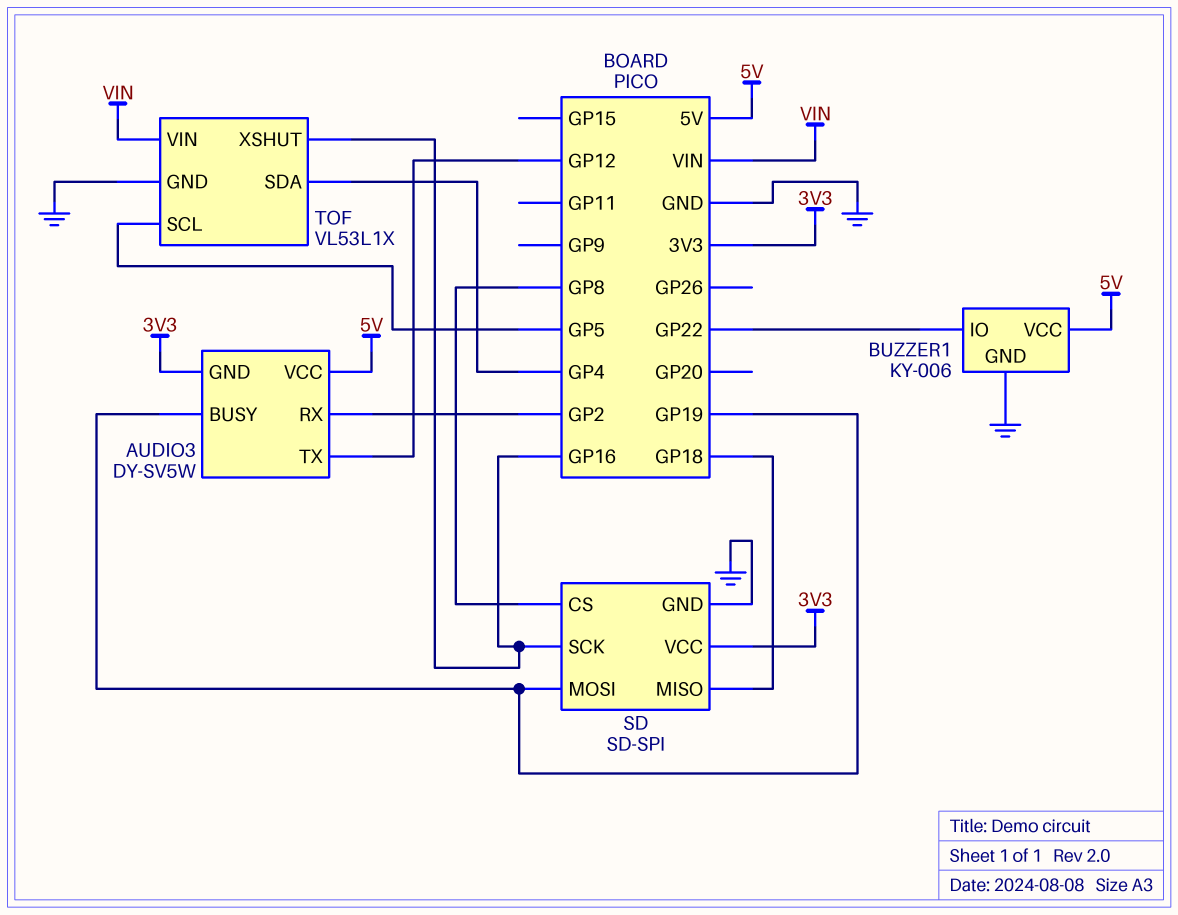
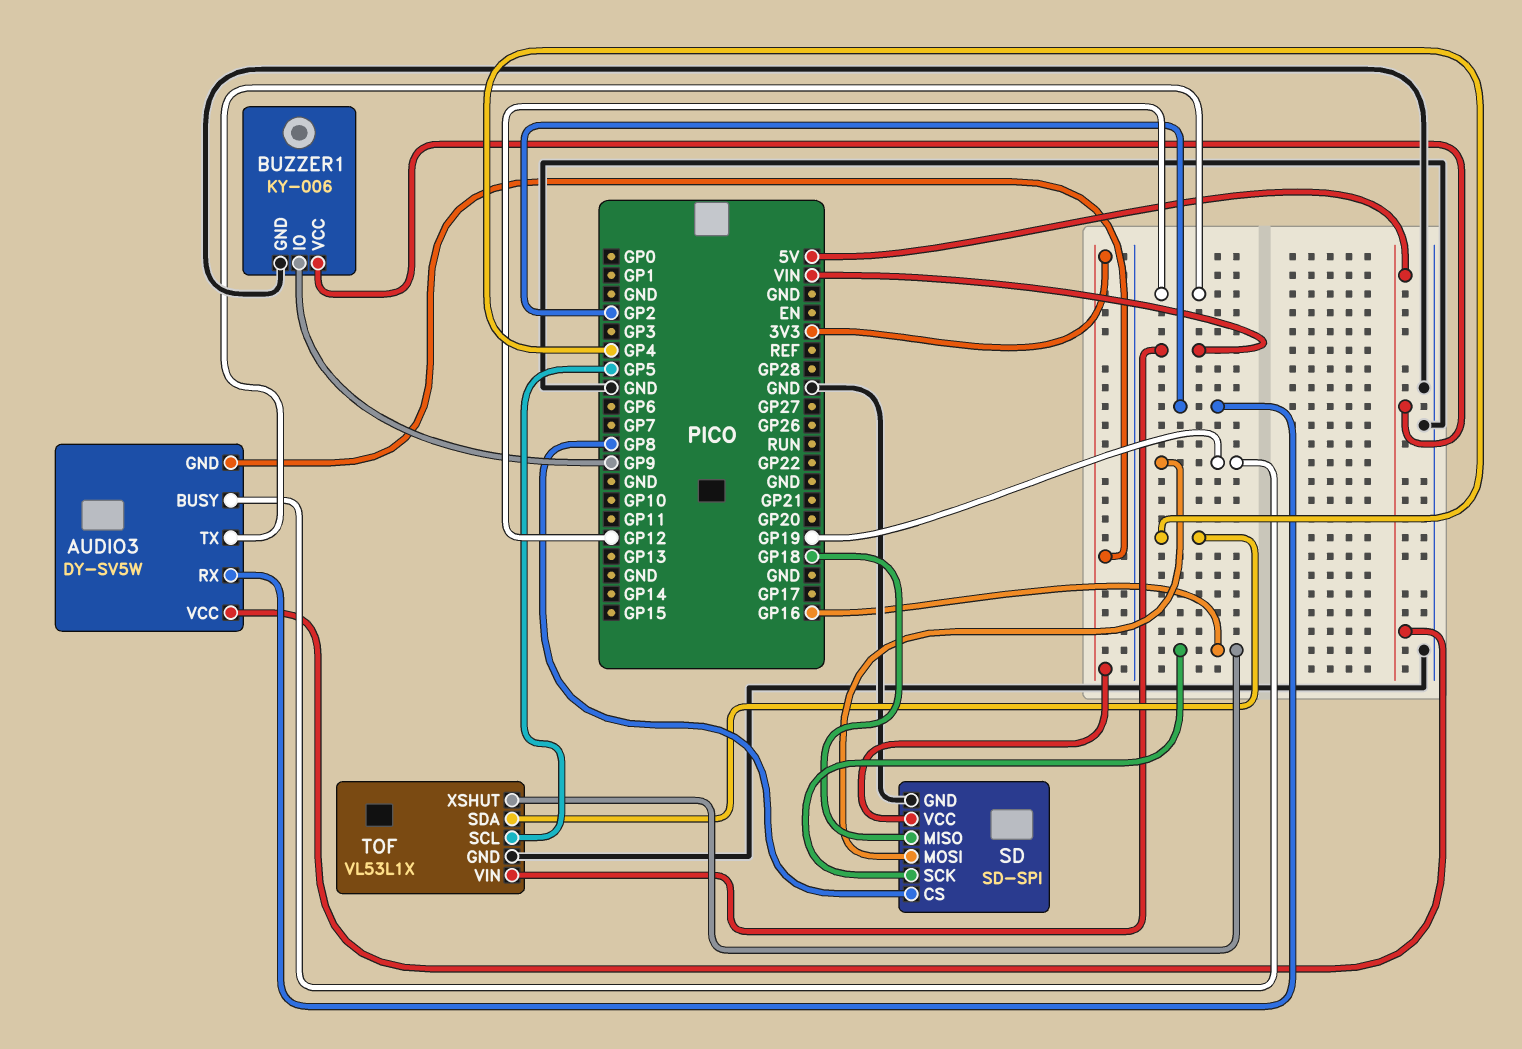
BUZZER1 pin IO: GP22 -> GP9

